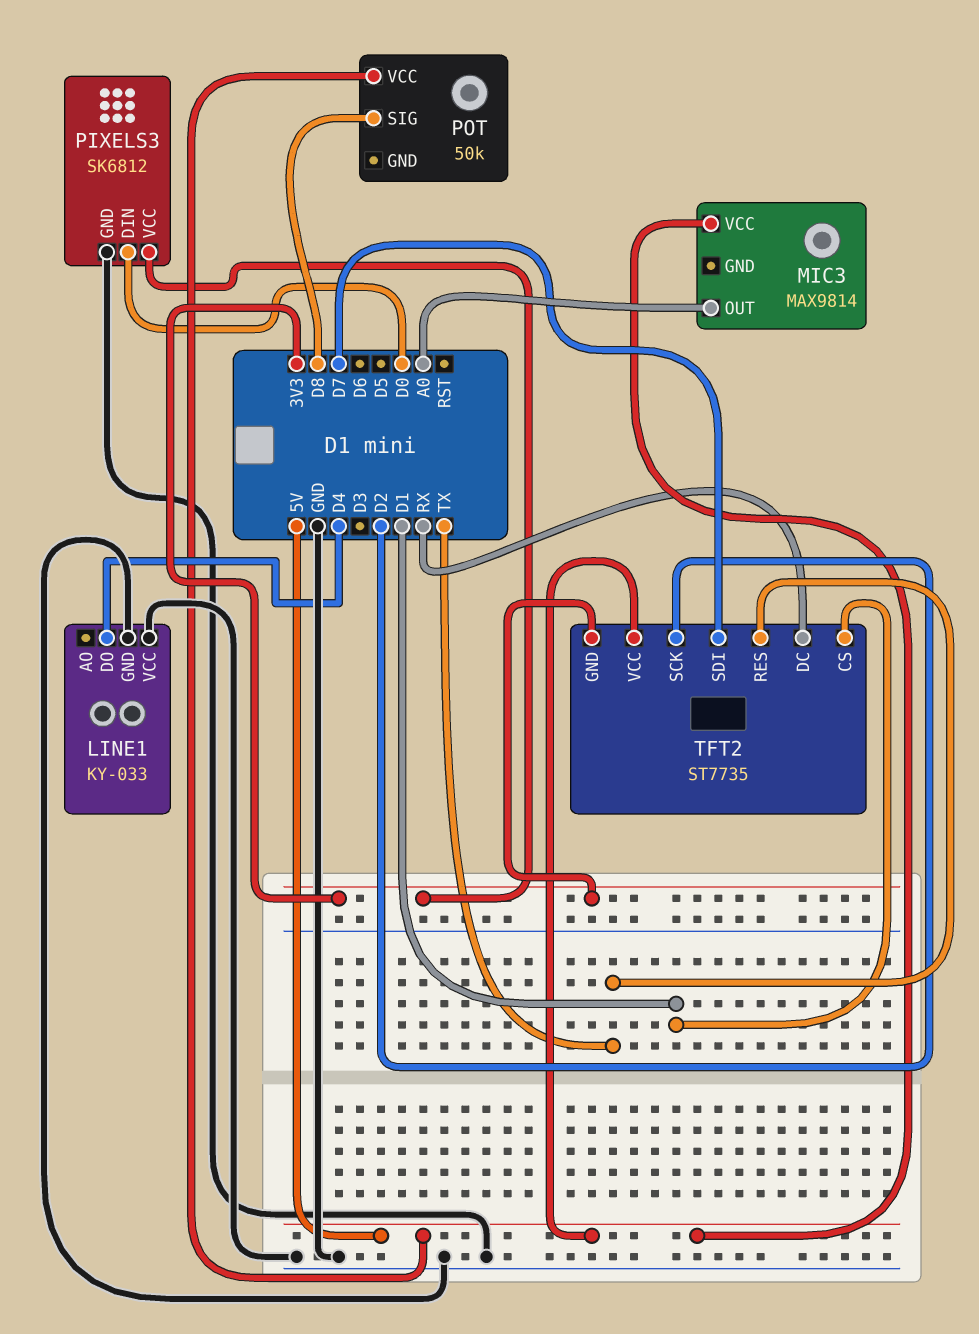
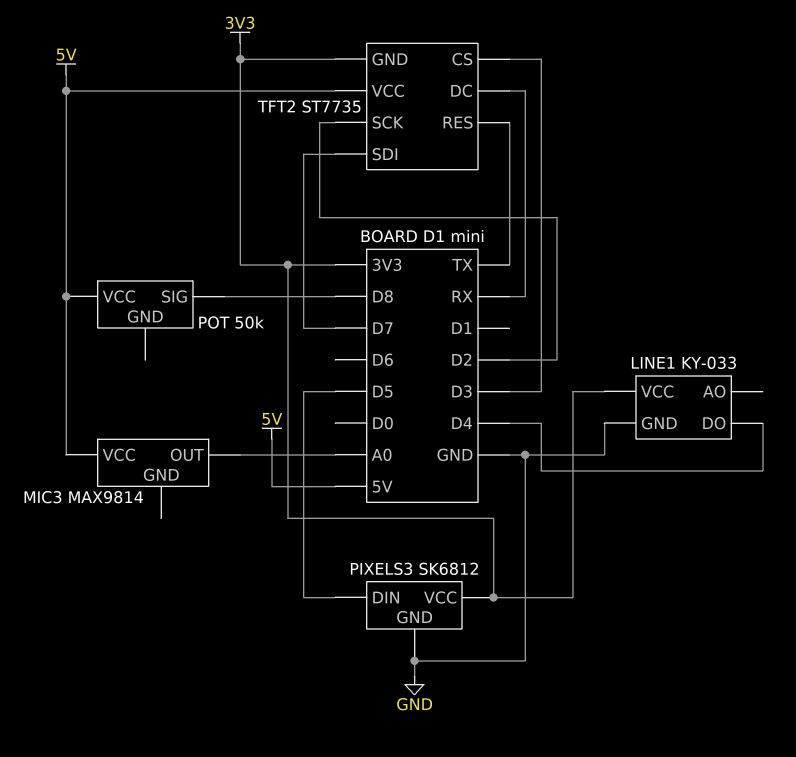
LINE1 pin VCC: GND -> 3V3
PIXELS3 pin DIN: D0 -> D5
TFT2 pin CS: D1 -> D3

